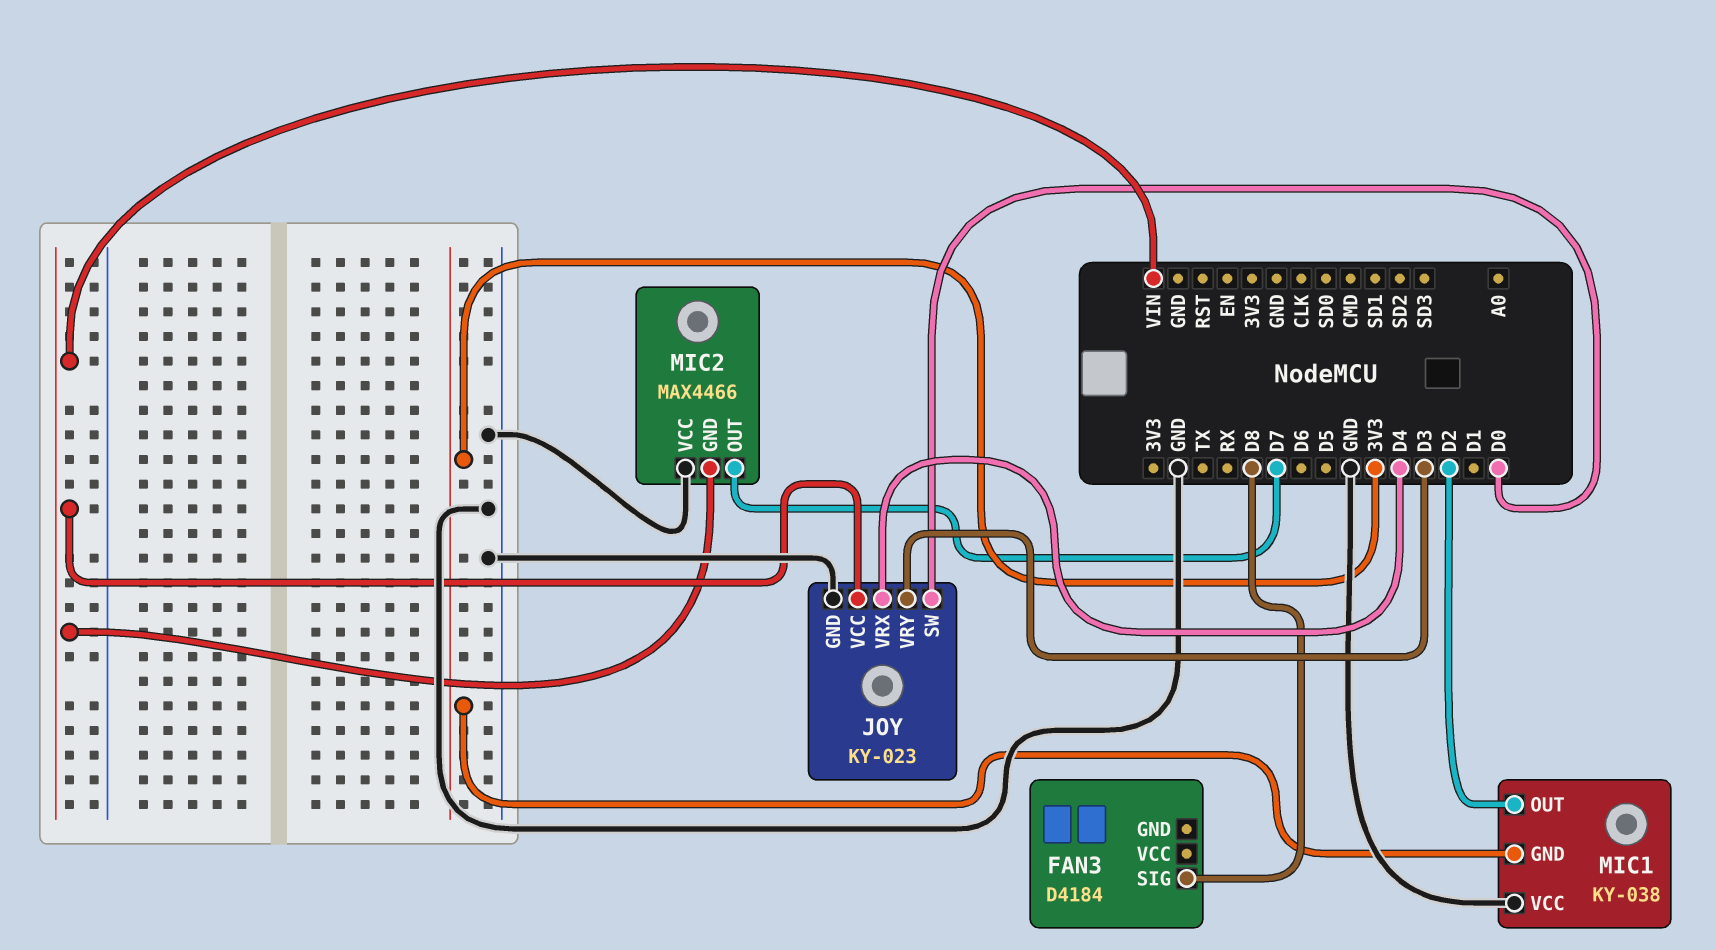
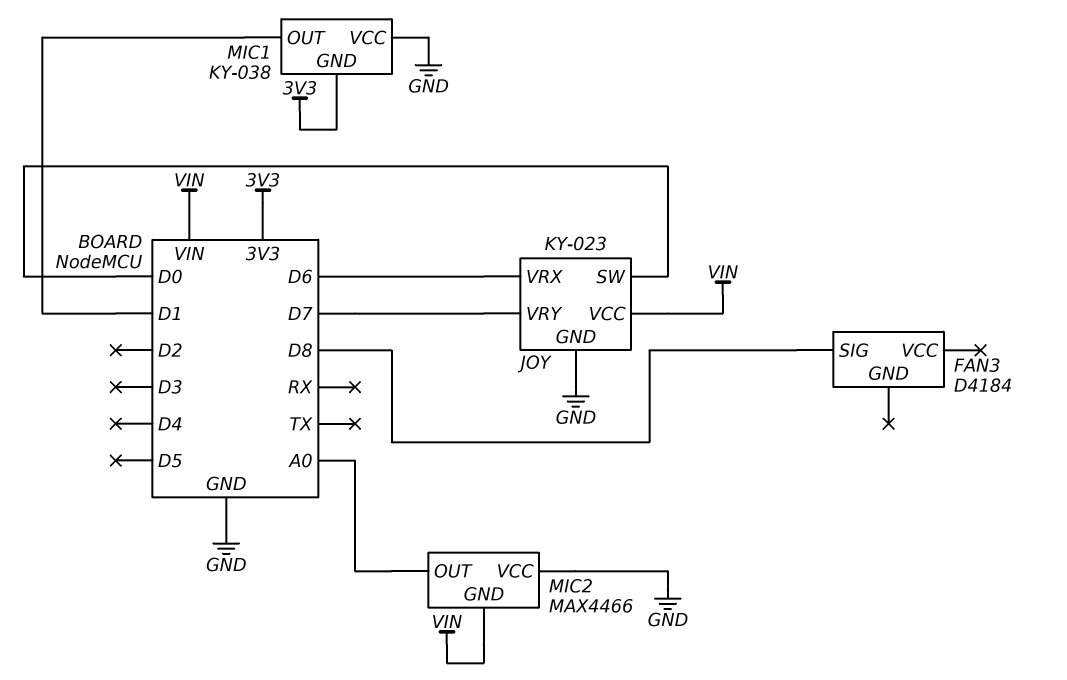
JOY pin VRX: D4 -> D6
JOY pin VRY: D3 -> D7
MIC1 pin OUT: D2 -> D1
MIC2 pin OUT: D7 -> A0

